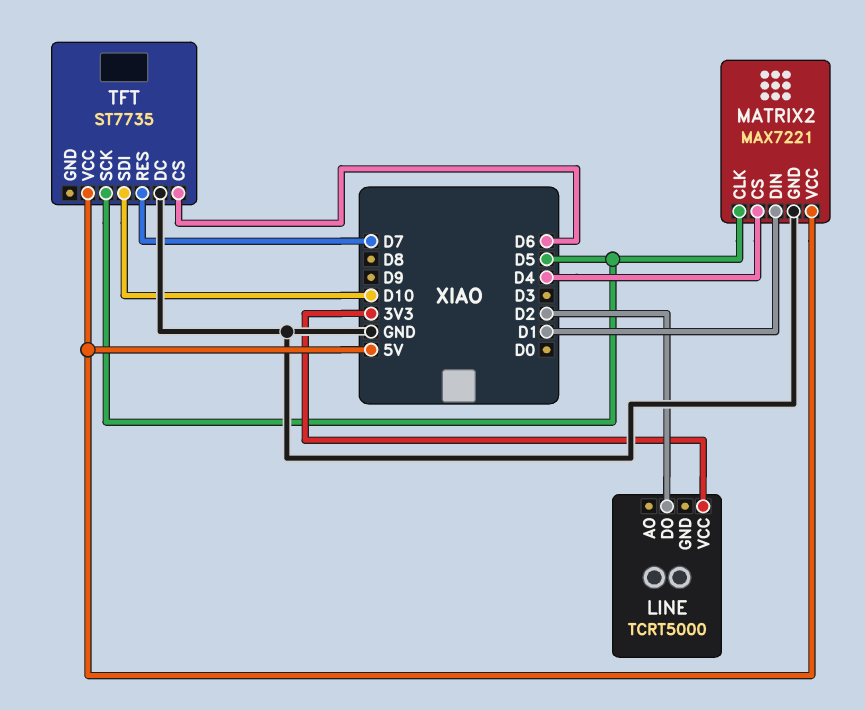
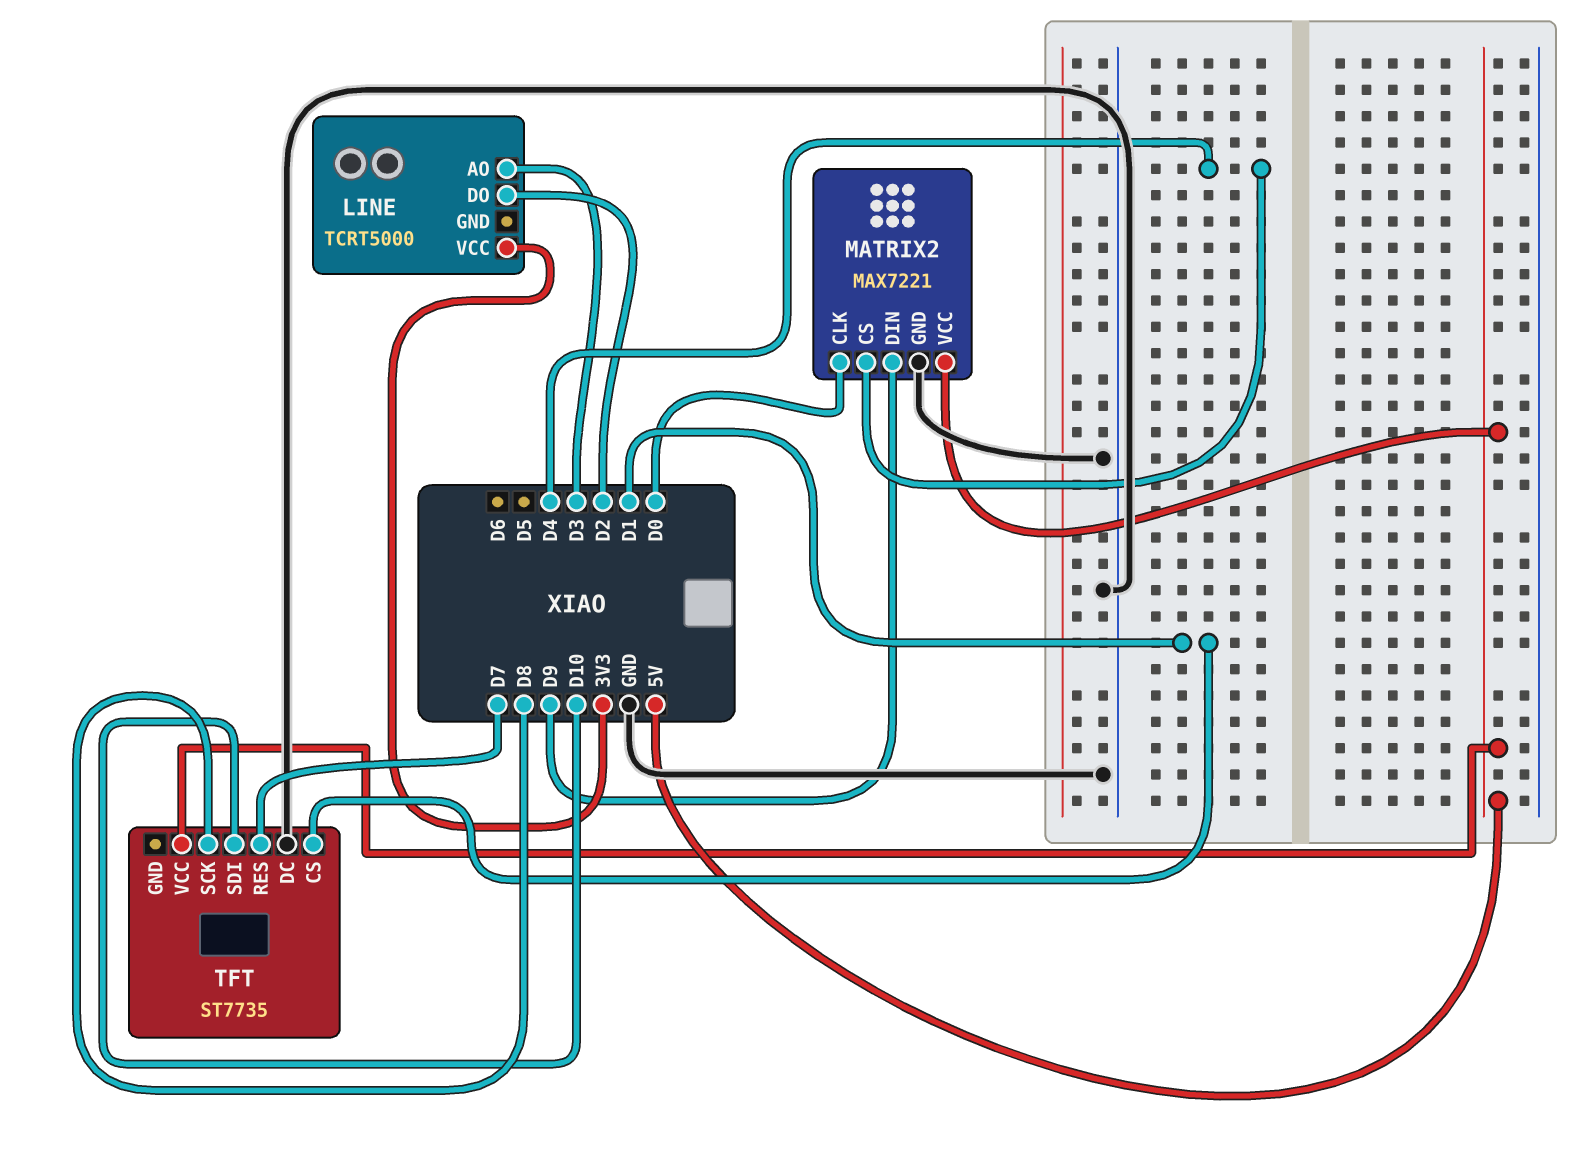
LINE pin AO: none -> D3
MATRIX2 pin CLK: D5 -> D0
MATRIX2 pin DIN: D1 -> D9
TFT pin CS: D6 -> D1
TFT pin SCK: D5 -> D8

